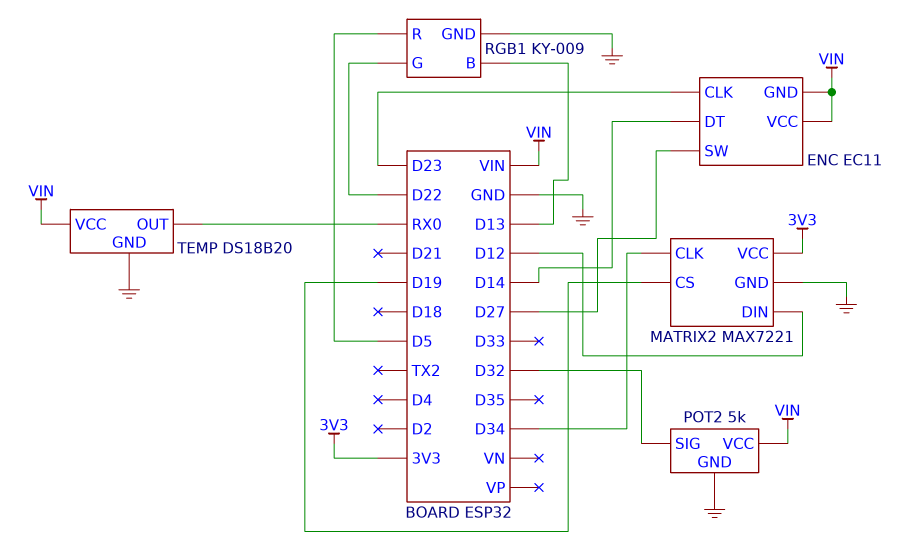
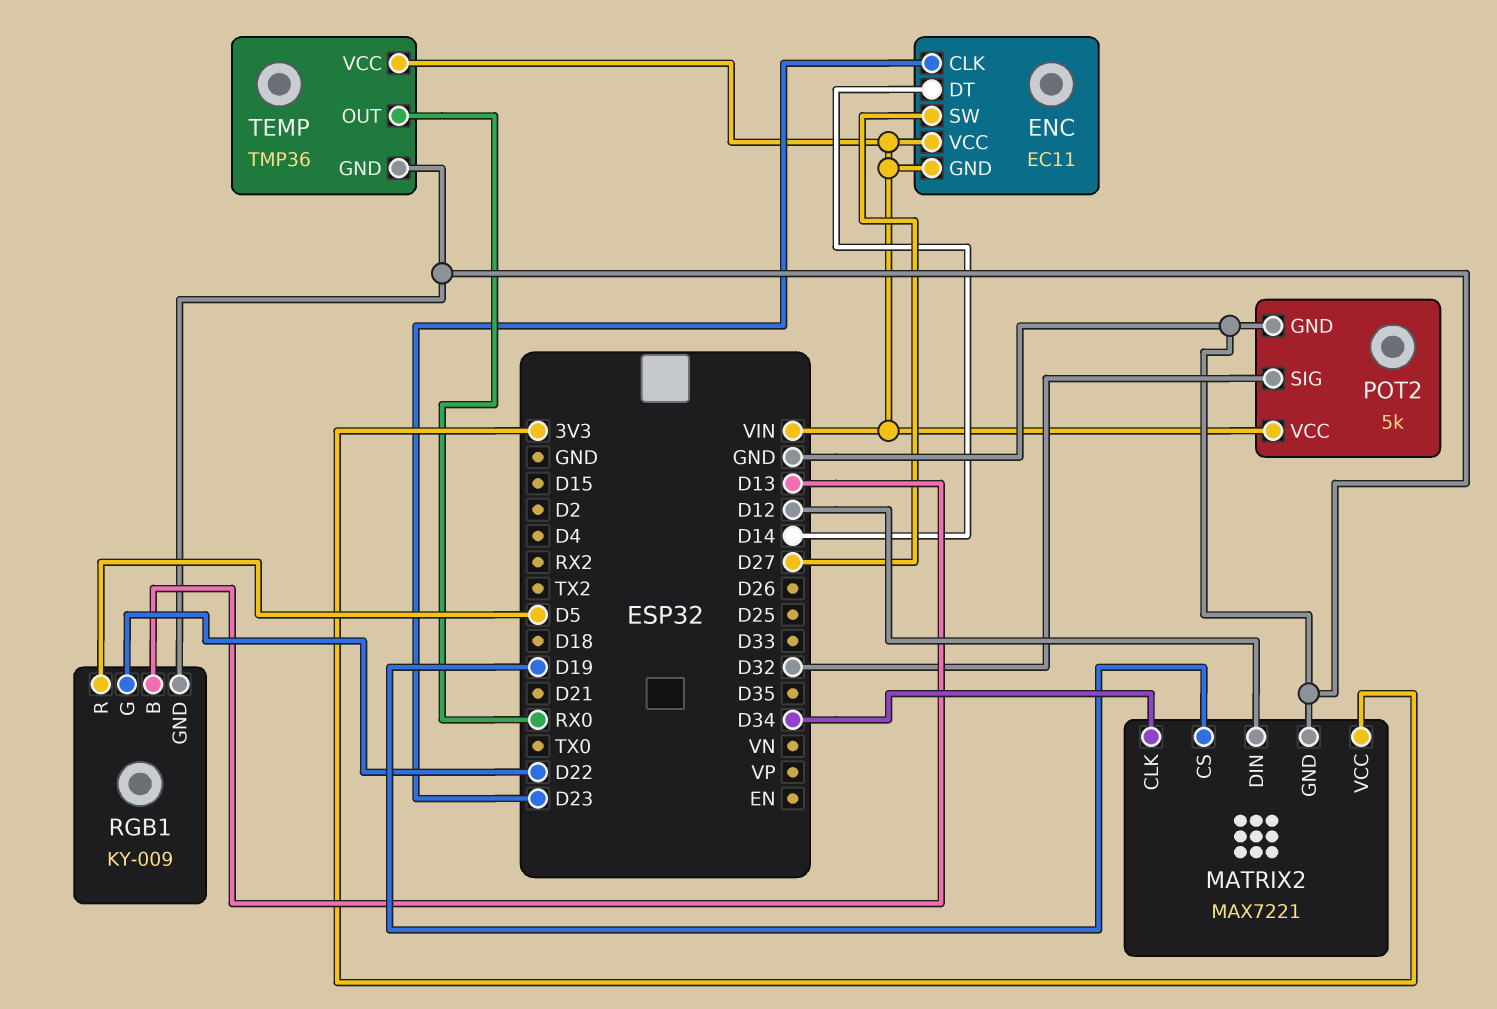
TEMP: DS18B20 -> TMP36

